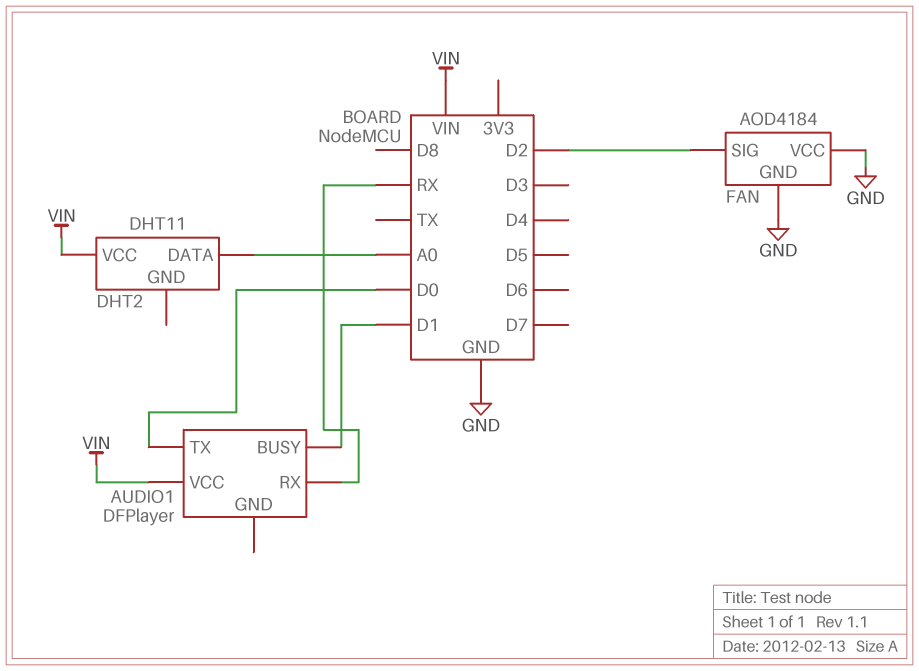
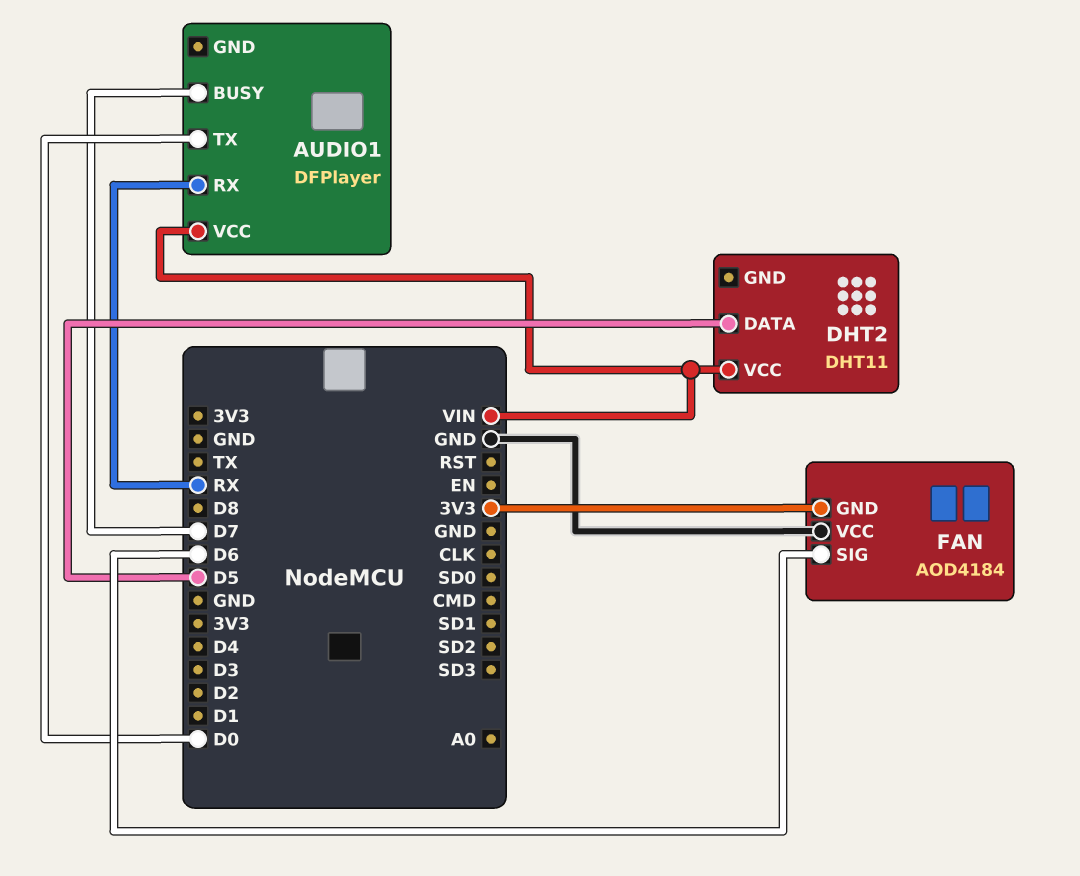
AUDIO1 pin BUSY: D1 -> D7
DHT2 pin DATA: A0 -> D5
FAN pin GND: GND -> 3V3
FAN pin SIG: D2 -> D6

